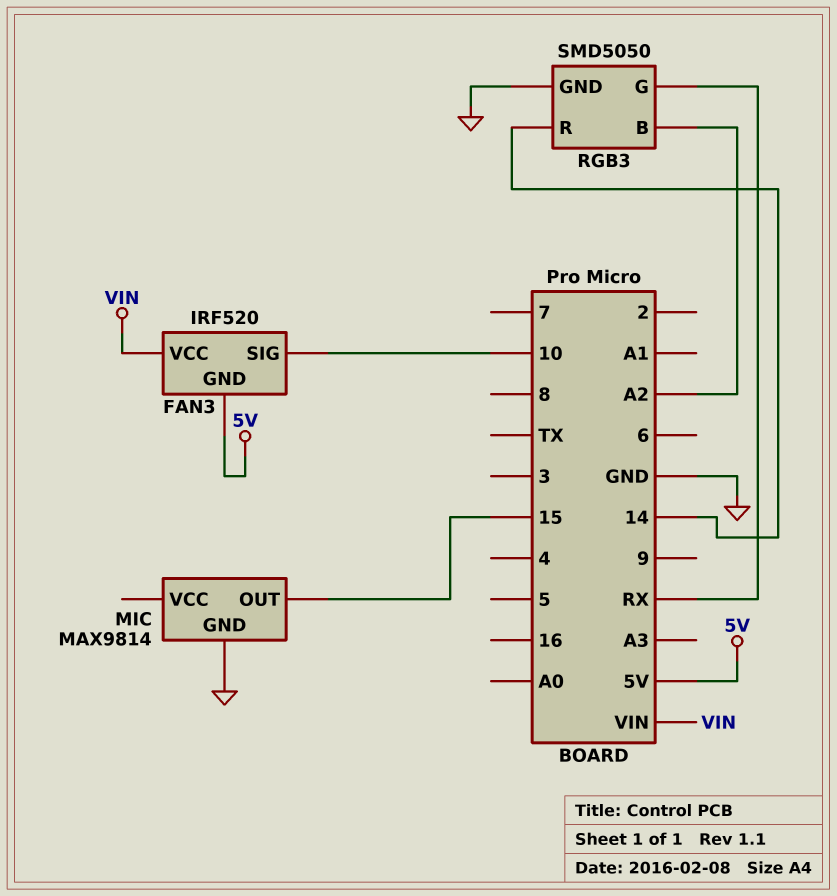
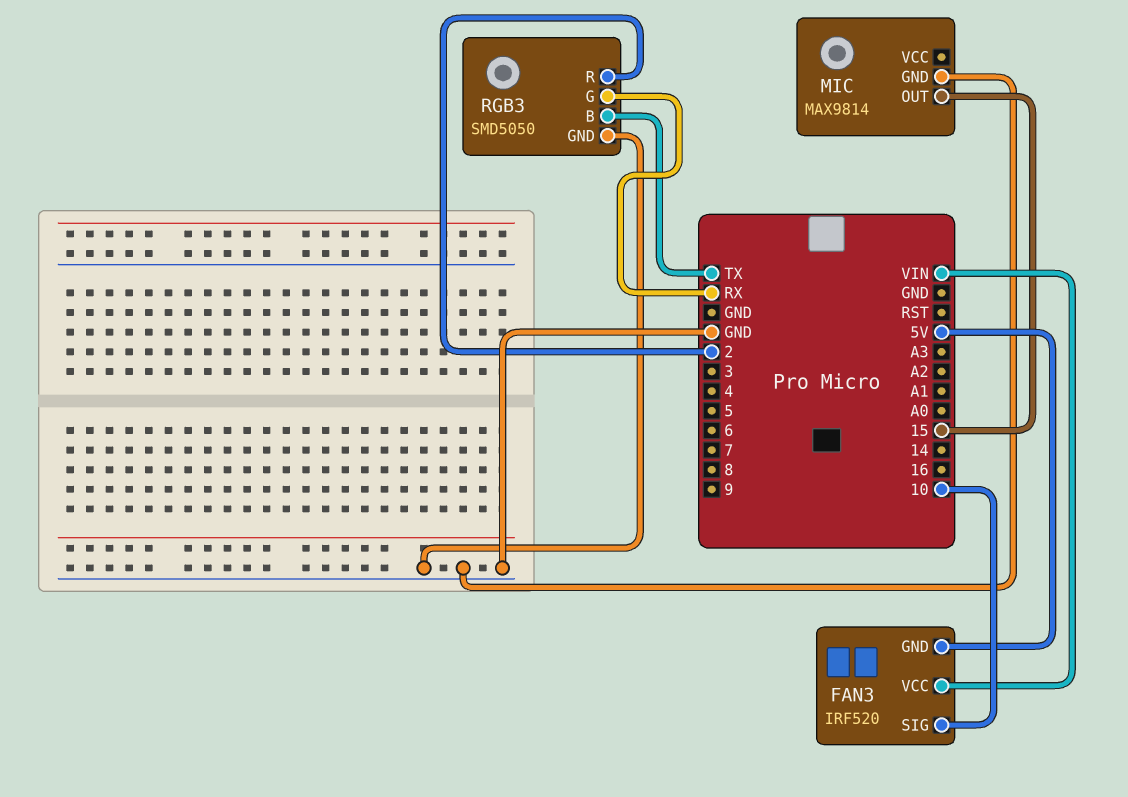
RGB3 pin B: A2 -> TX
RGB3 pin R: 14 -> 2

